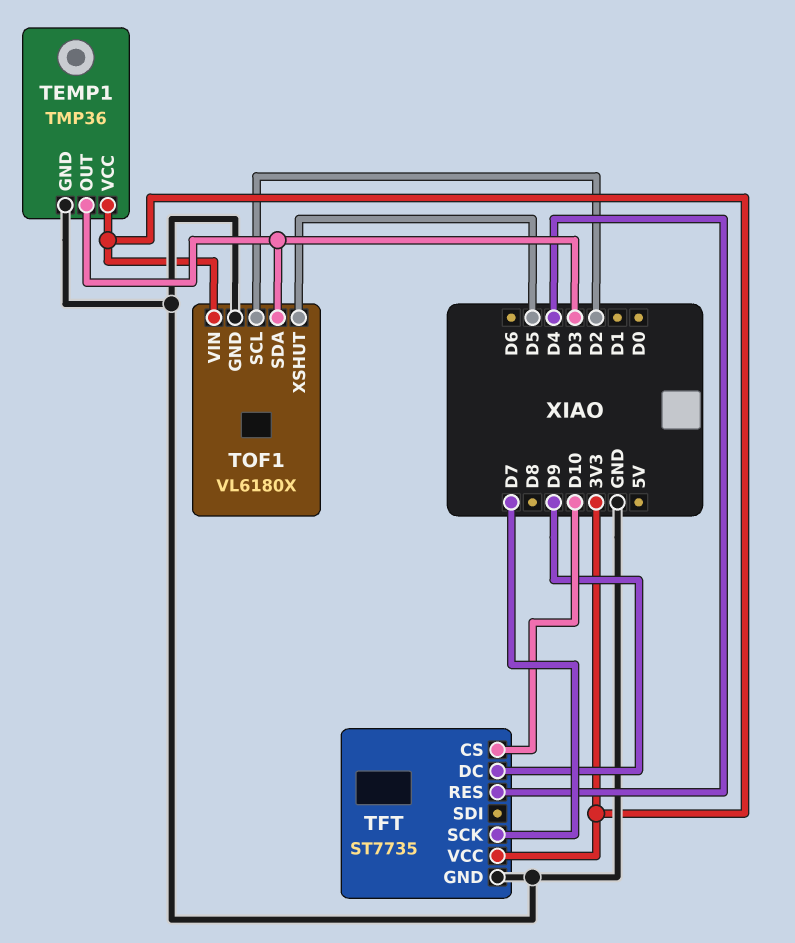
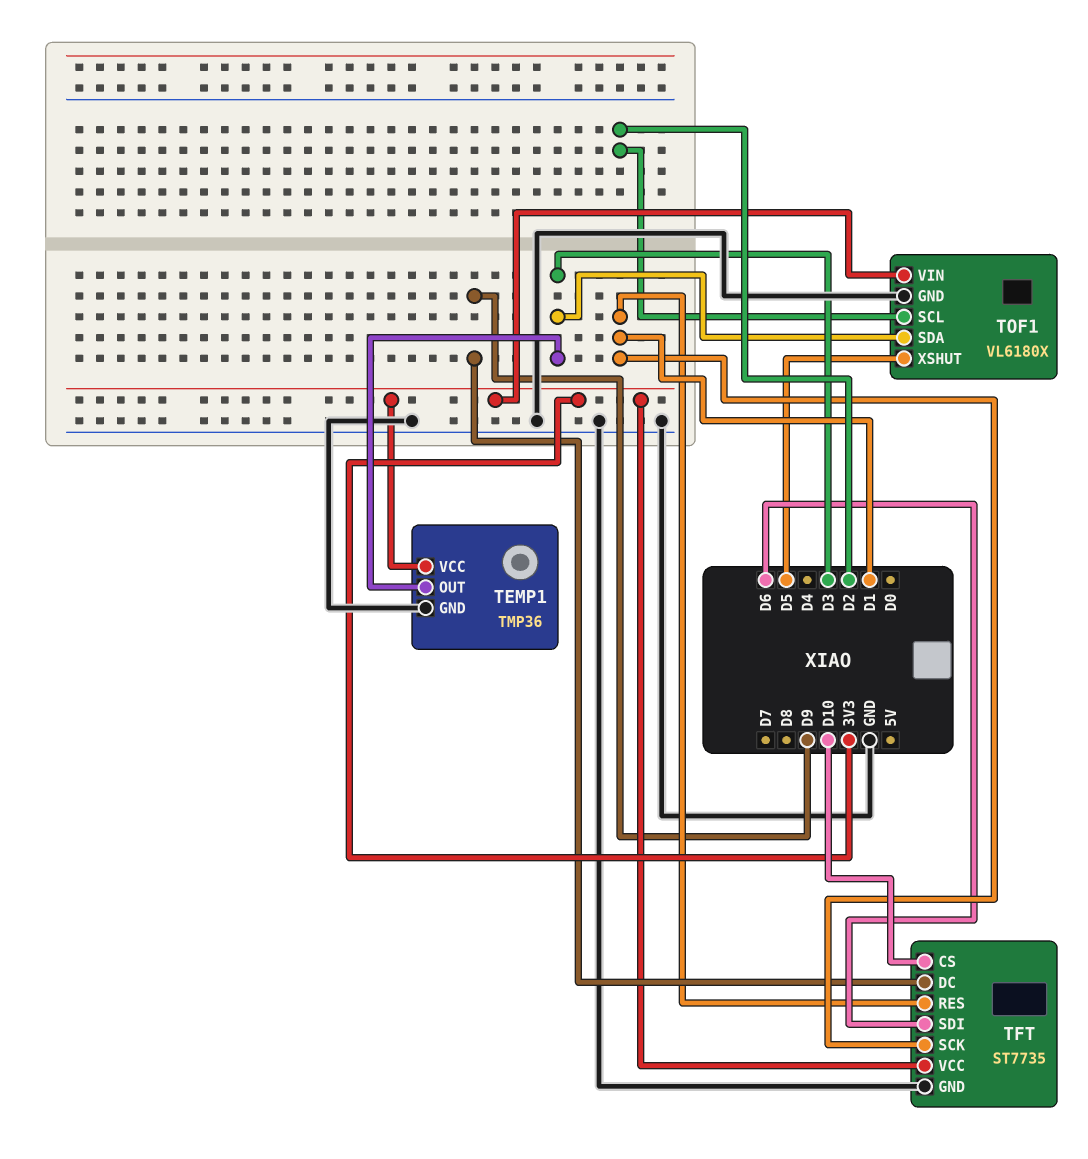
TFT pin RES: D4 -> D1
TFT pin SCK: D7 -> D1
TFT pin SDI: none -> D6

